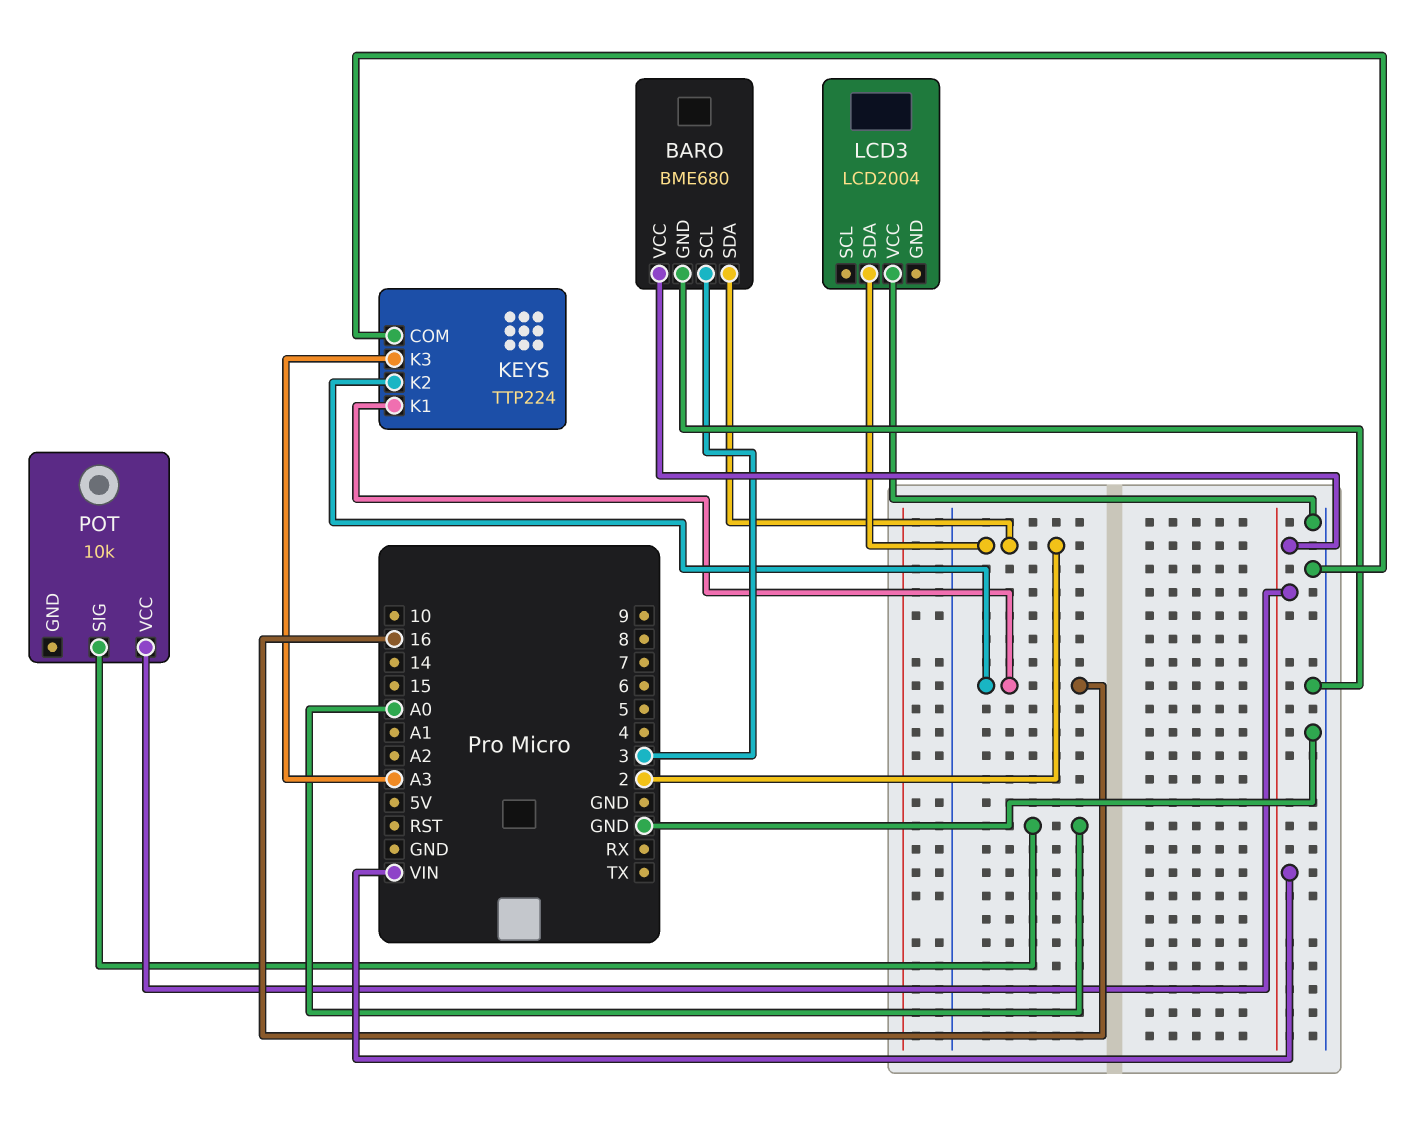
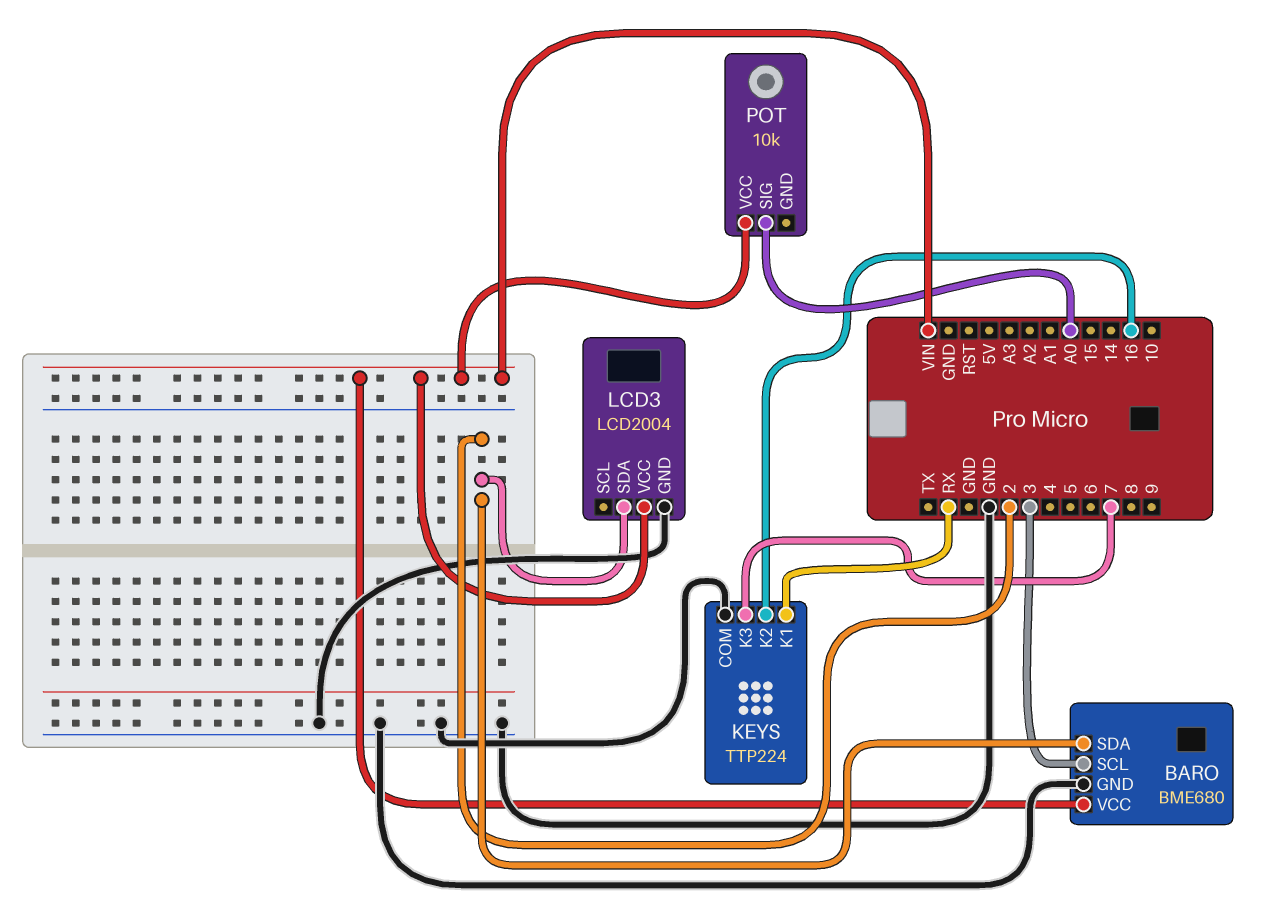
KEYS pin K1: 16 -> RX
KEYS pin K3: A3 -> 7
LCD3 pin GND: none -> GND
LCD3 pin VCC: GND -> VIN

